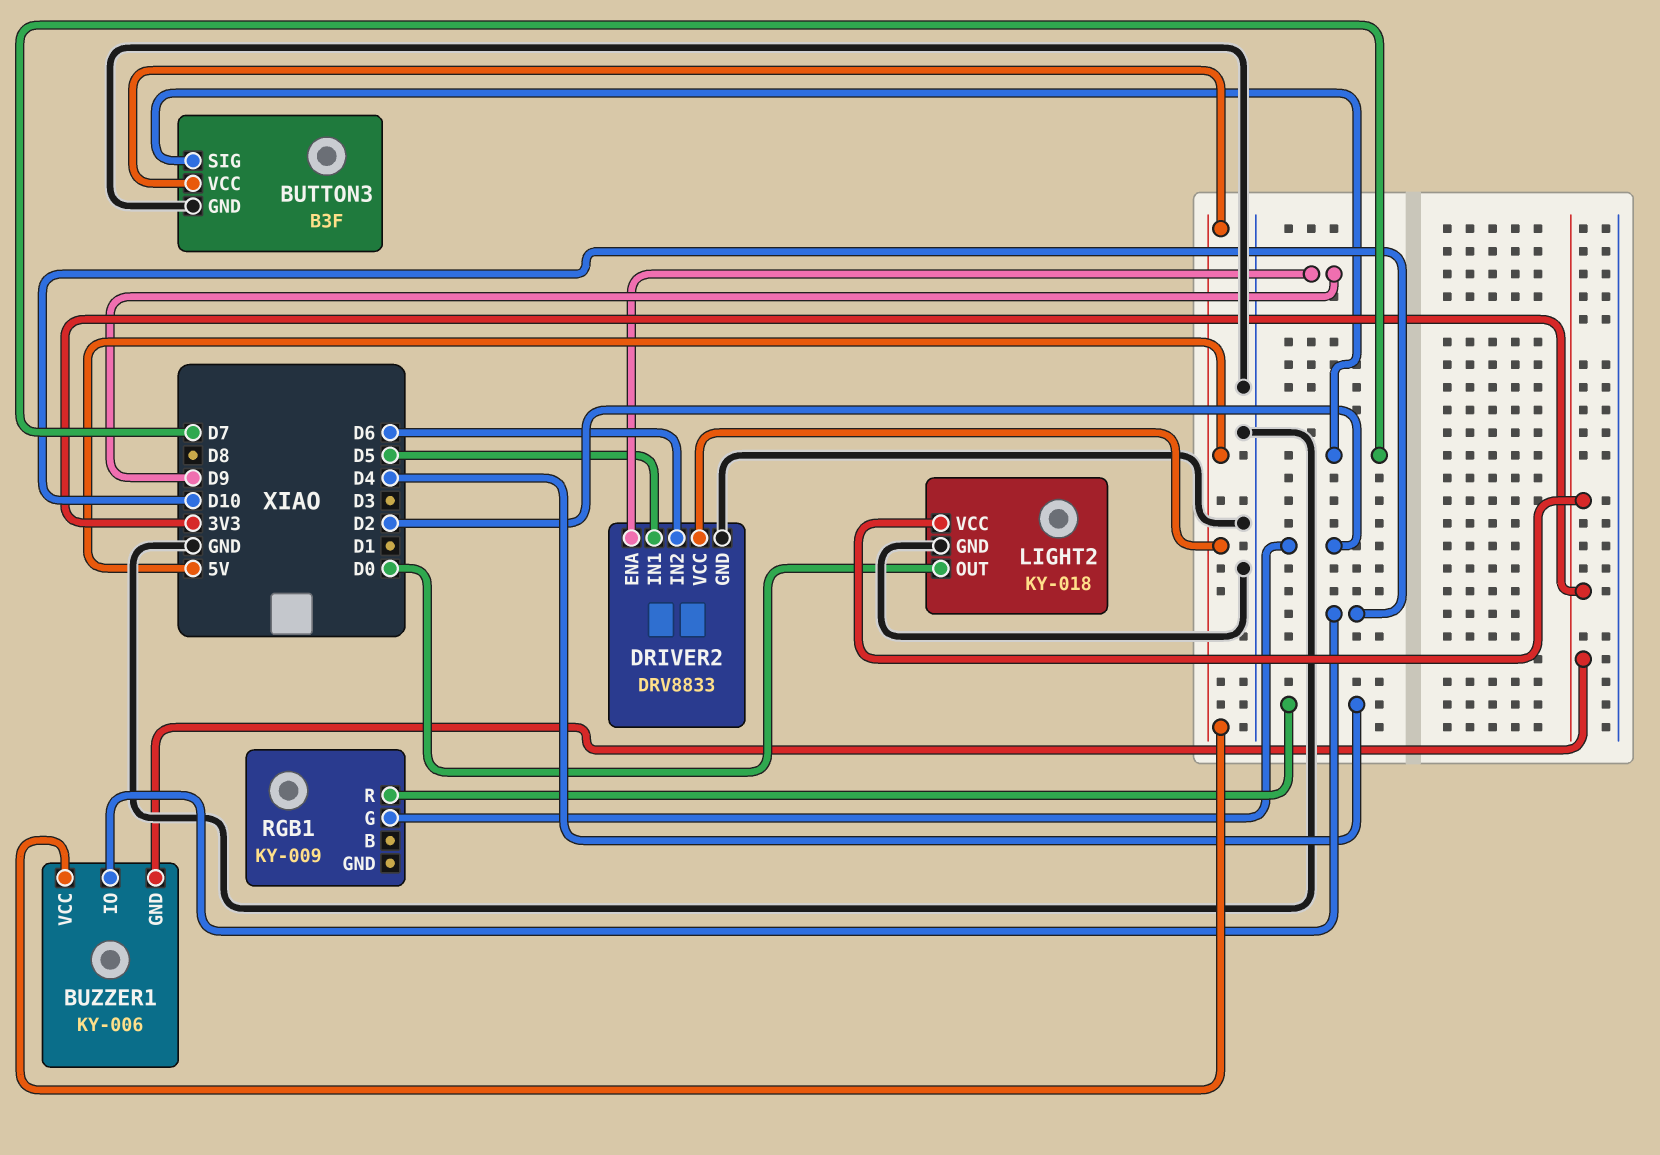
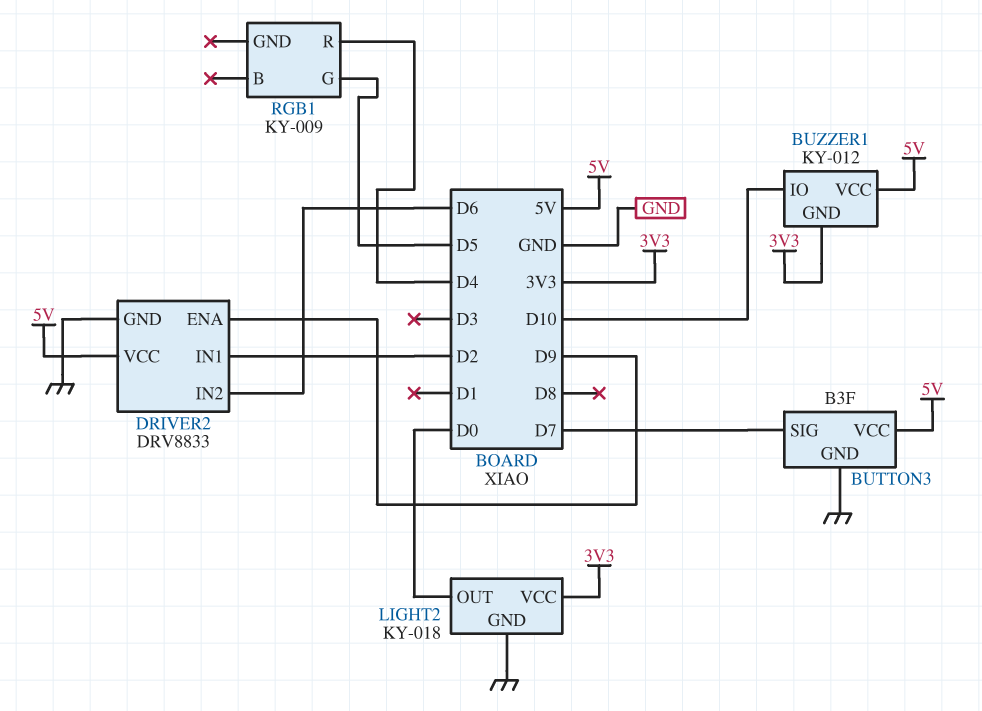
BUZZER1: KY-006 -> KY-012
DRIVER2 pin IN1: D5 -> D2
RGB1 pin G: D2 -> D5

